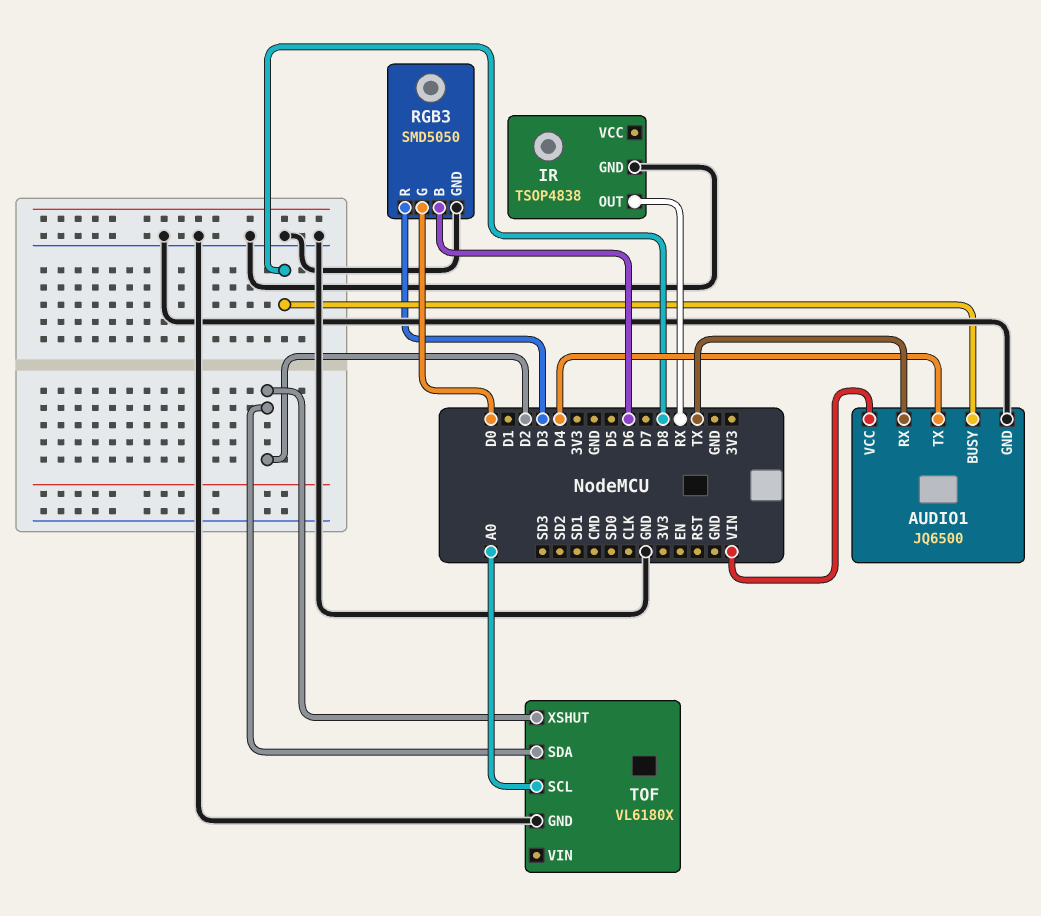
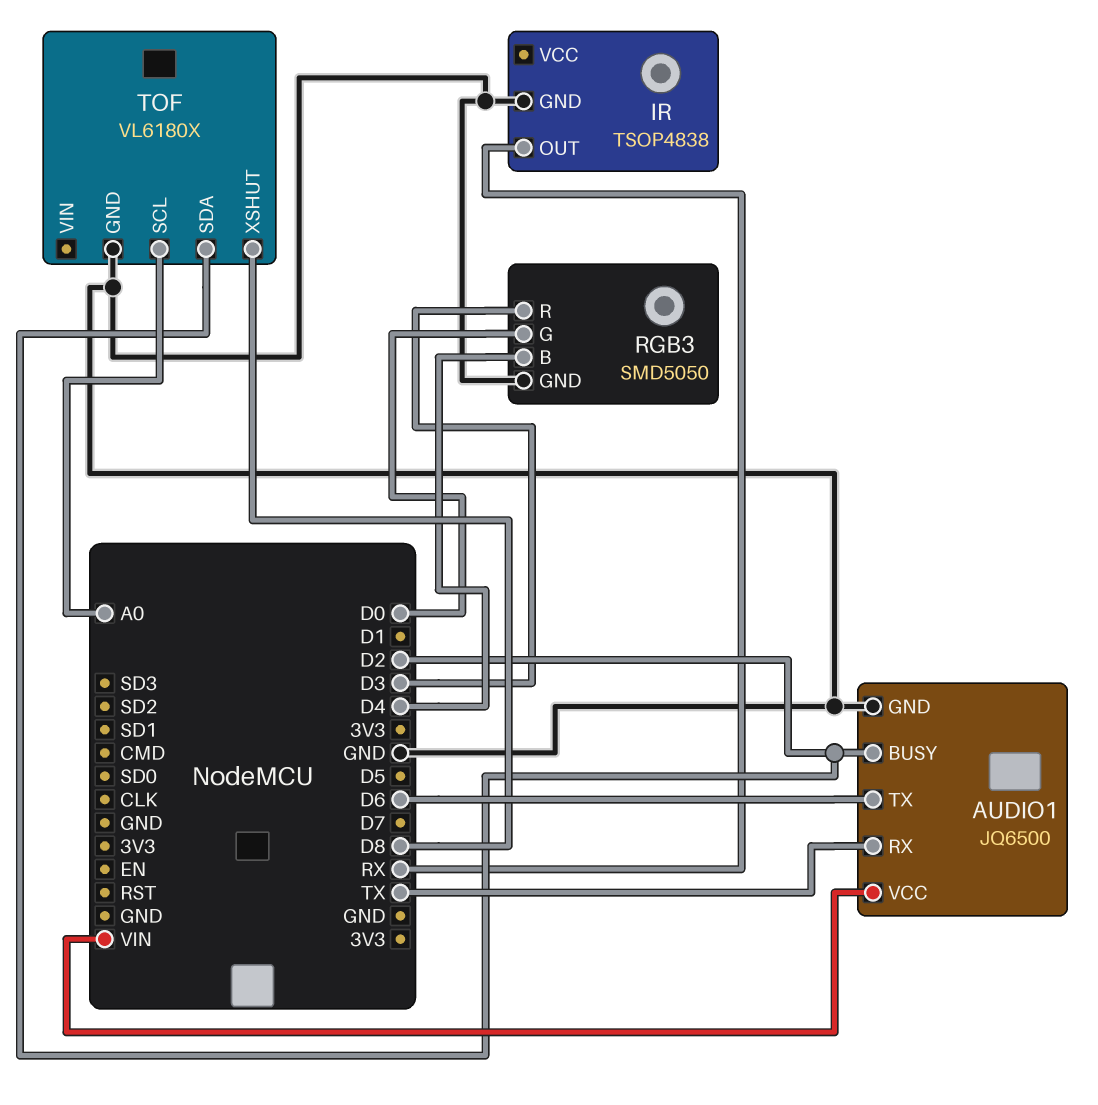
AUDIO1 pin BUSY: D8 -> D2
AUDIO1 pin TX: D4 -> D6
RGB3 pin B: D6 -> D4
TOF pin XSHUT: D2 -> D8

